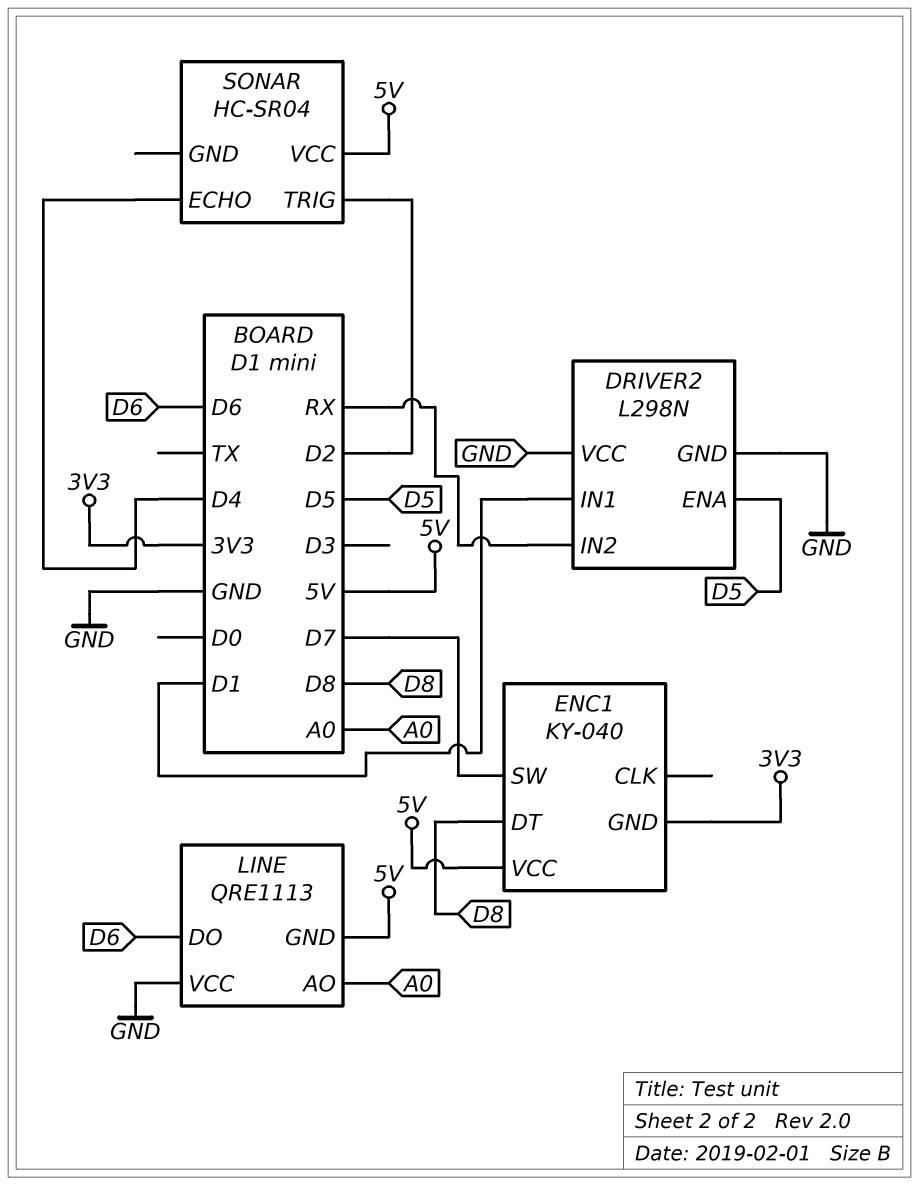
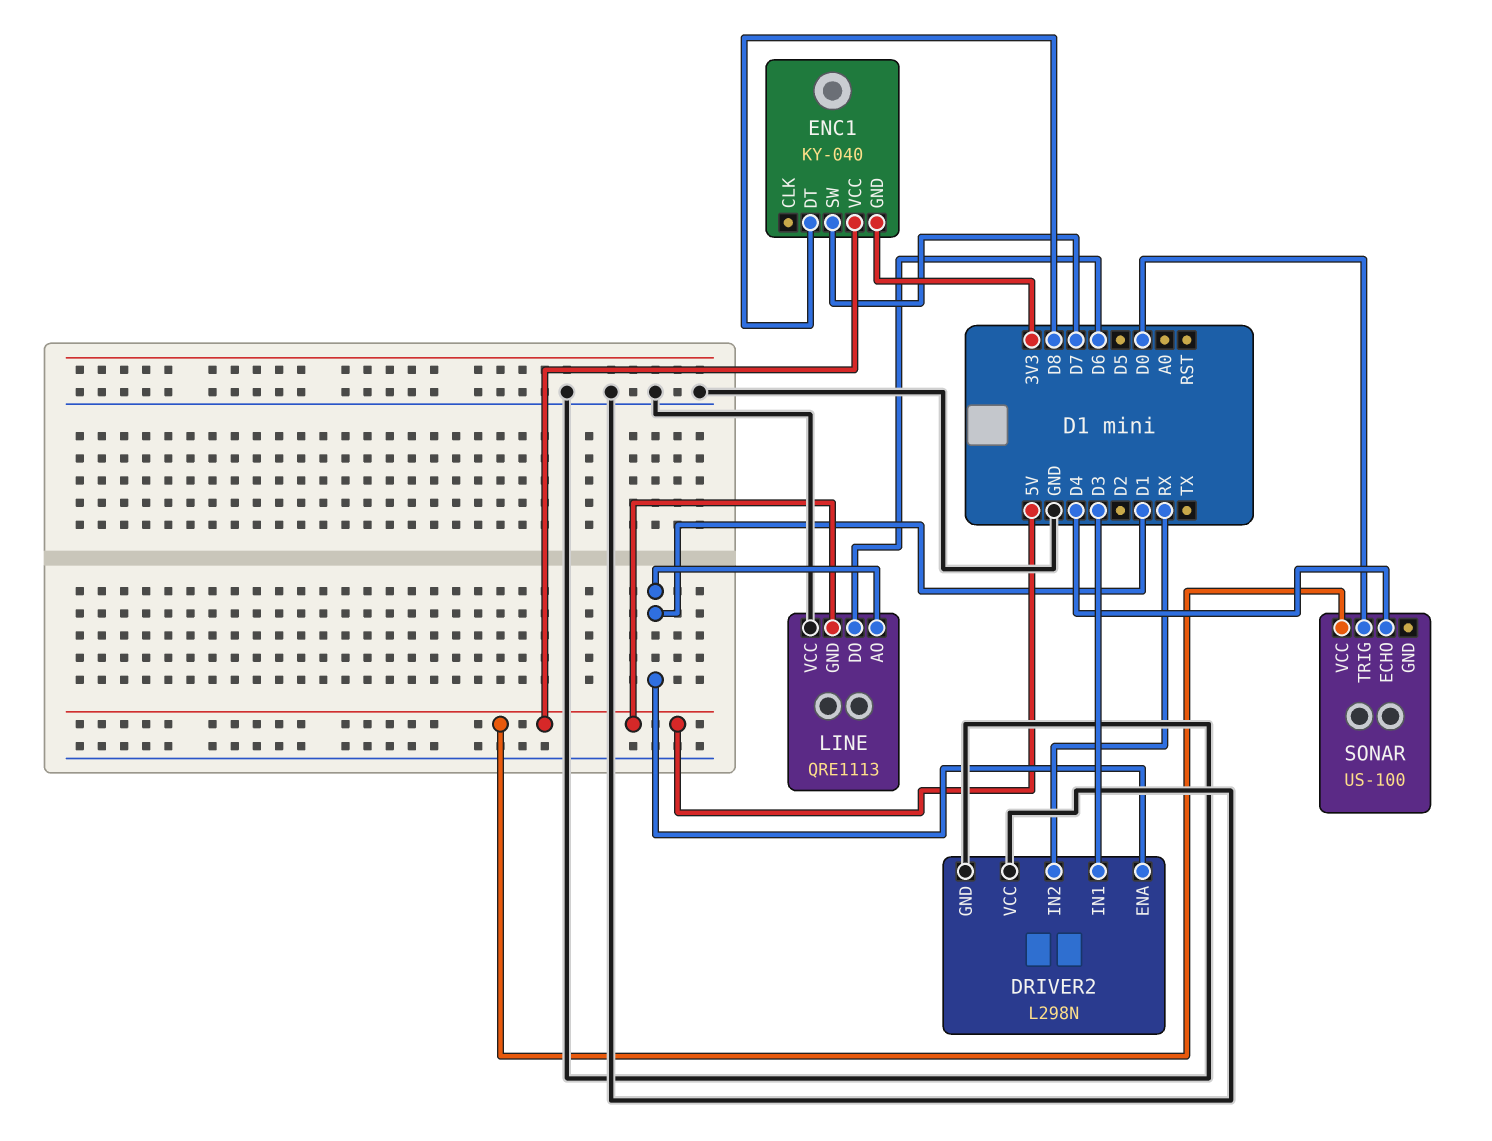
DRIVER2 pin ENA: D5 -> D1
DRIVER2 pin IN1: D1 -> D3
LINE pin AO: A0 -> D1
SONAR: HC-SR04 -> US-100
SONAR pin TRIG: D2 -> D0

